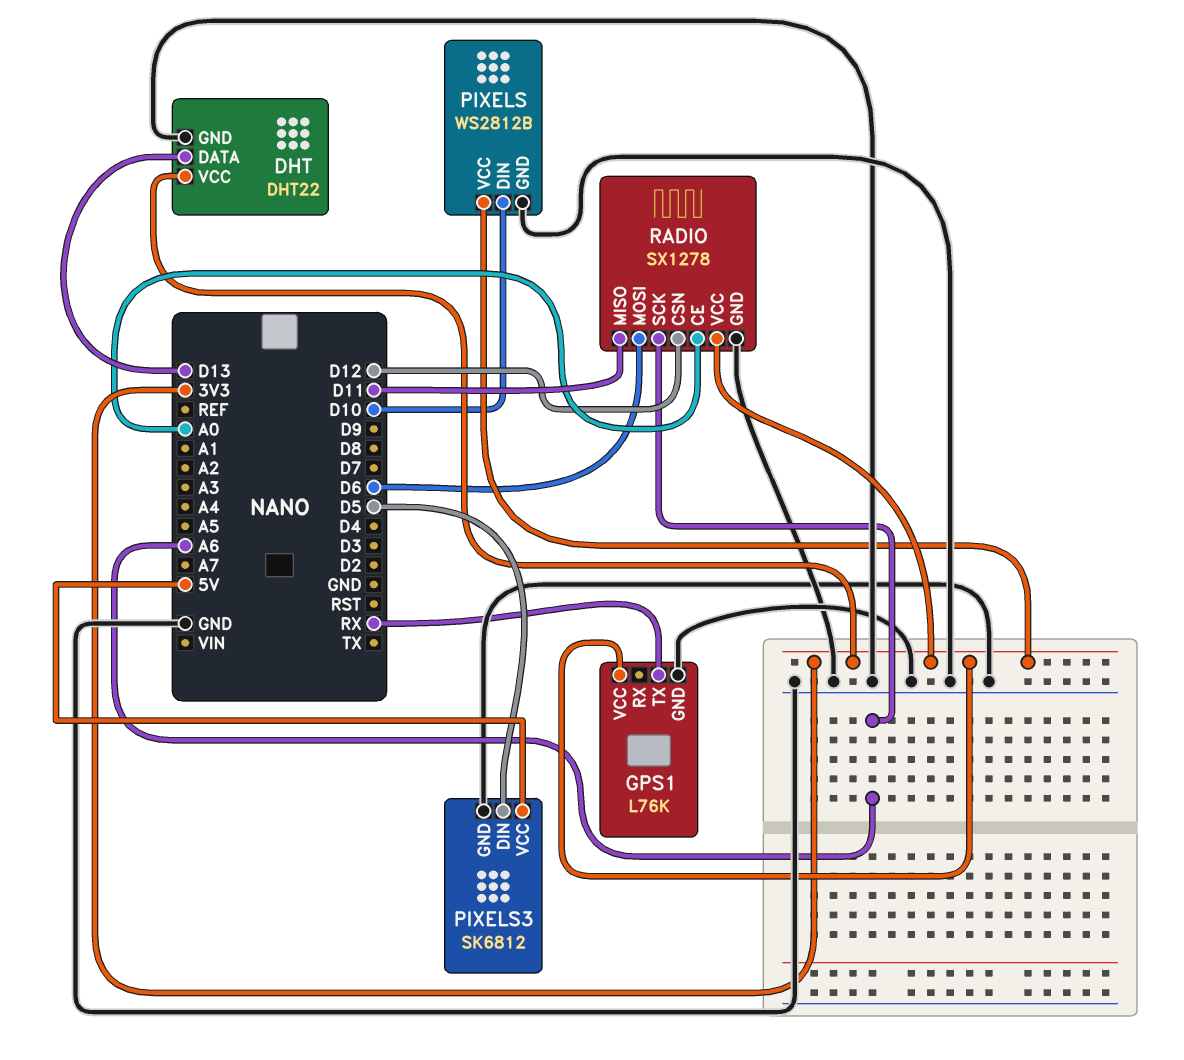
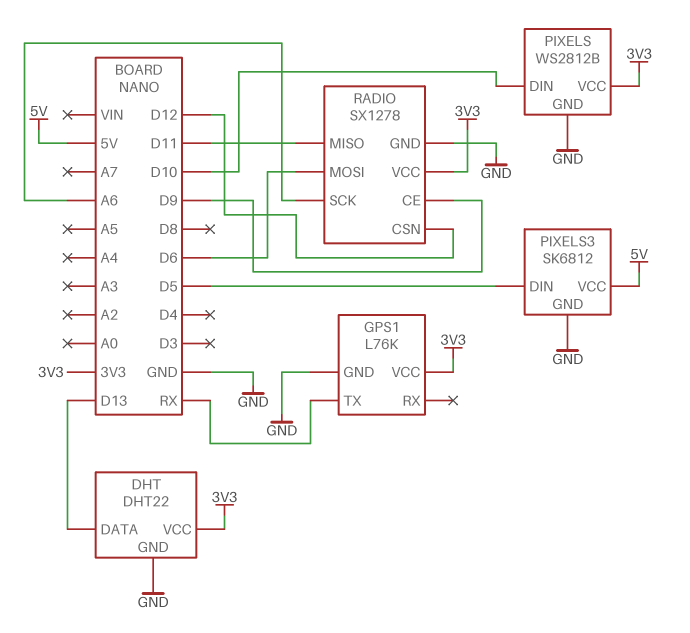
RADIO pin CE: A0 -> D9

